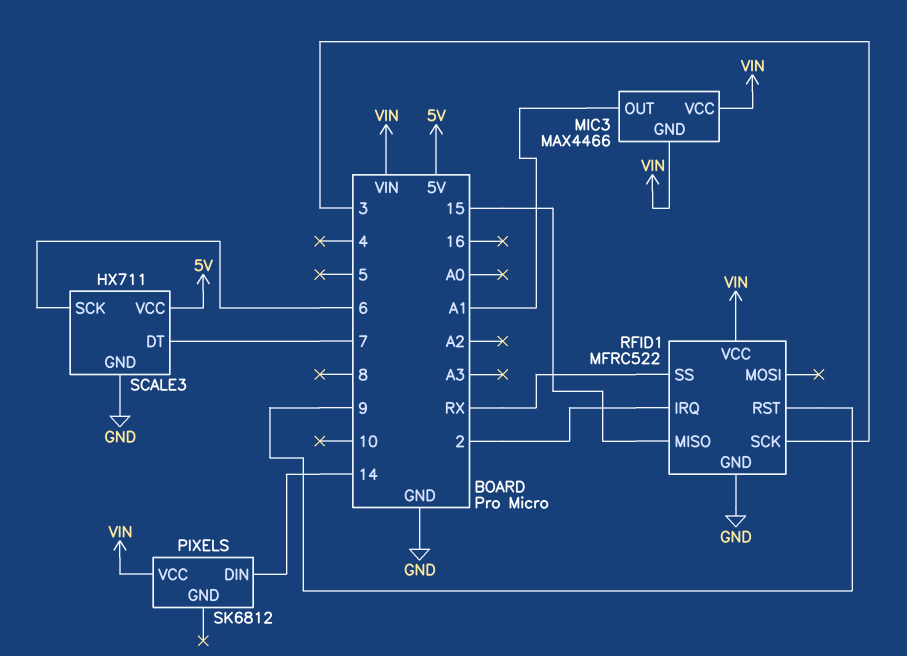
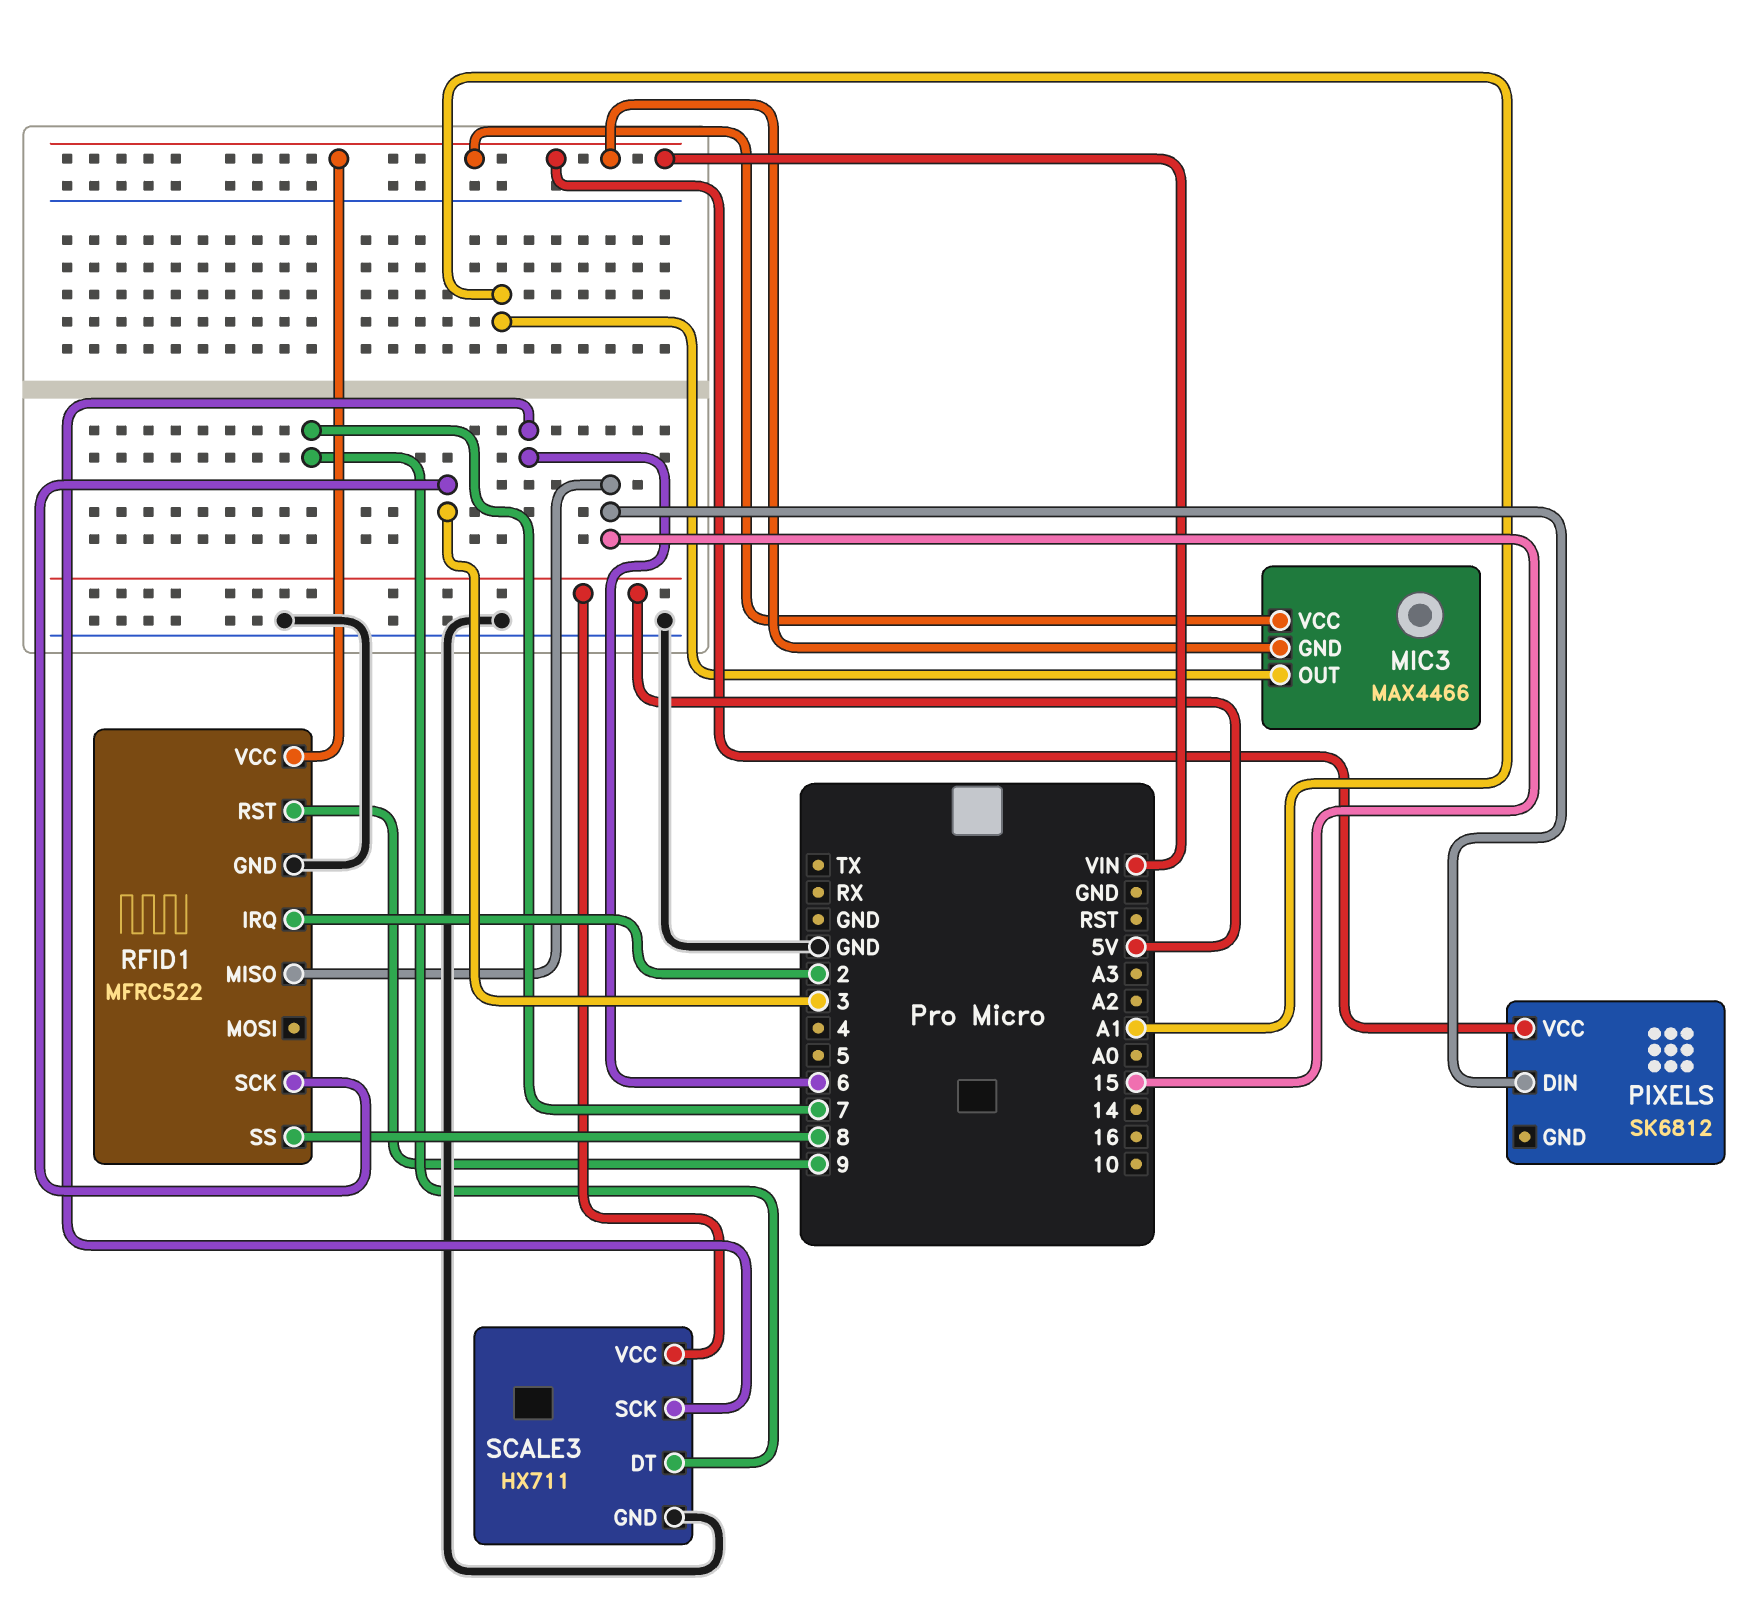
PIXELS pin DIN: 14 -> 15
RFID1 pin SS: RX -> 8

